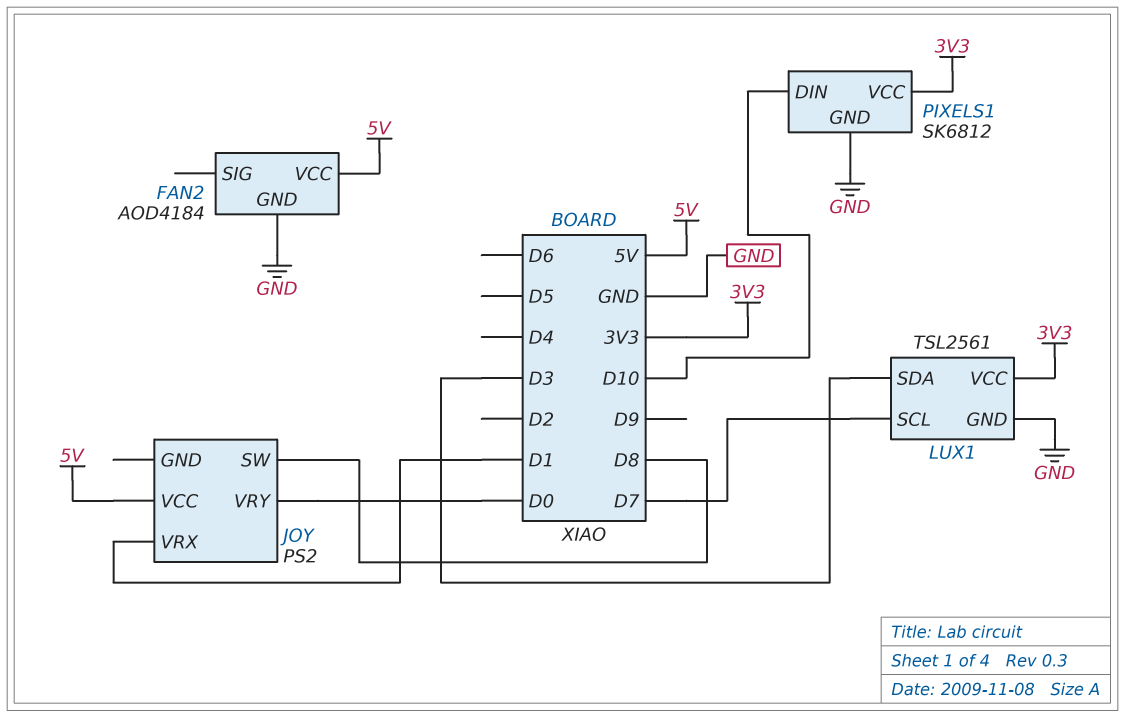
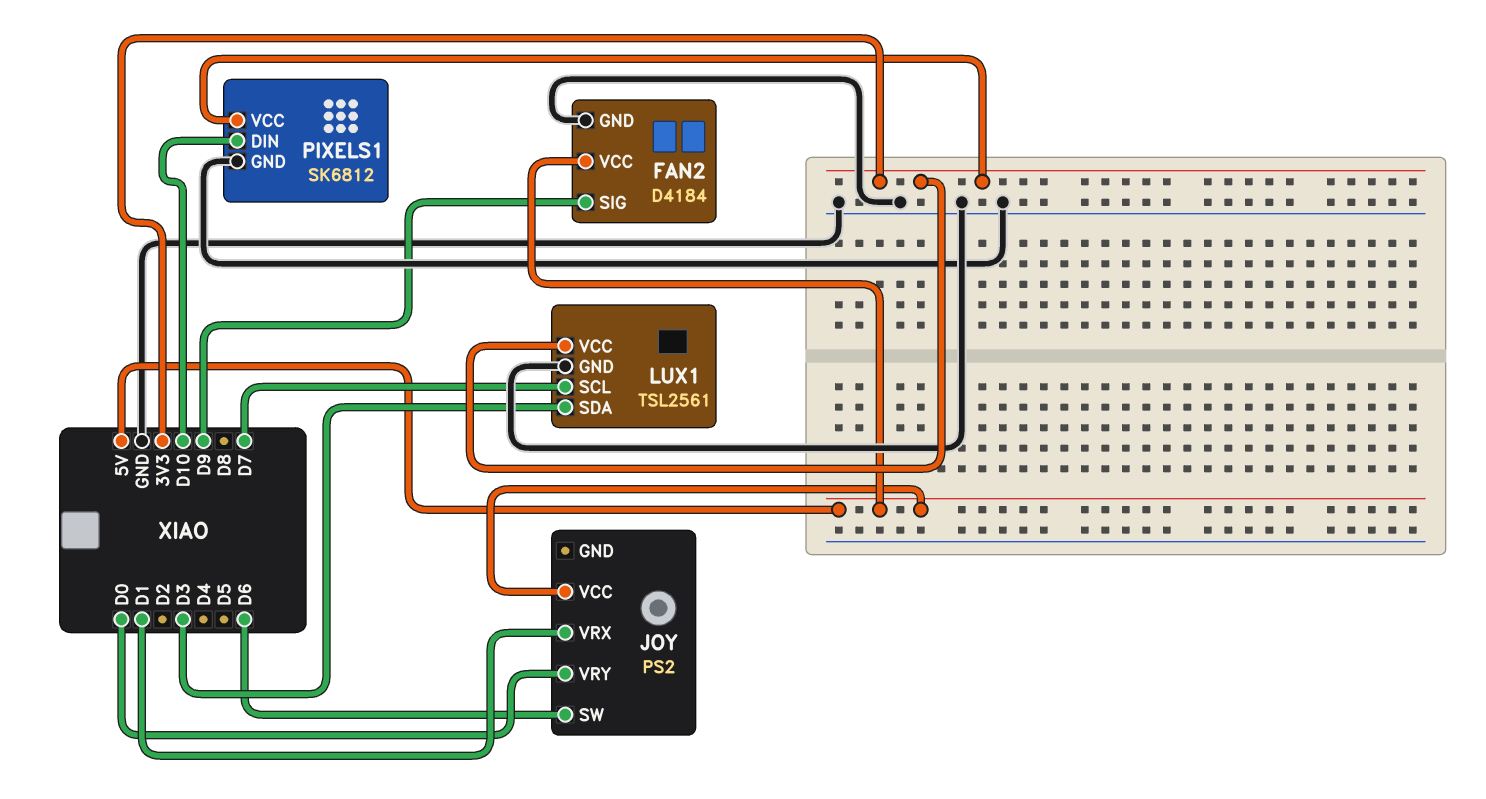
FAN2: AOD4184 -> D4184
FAN2 pin SIG: none -> D9
JOY pin SW: D8 -> D6

